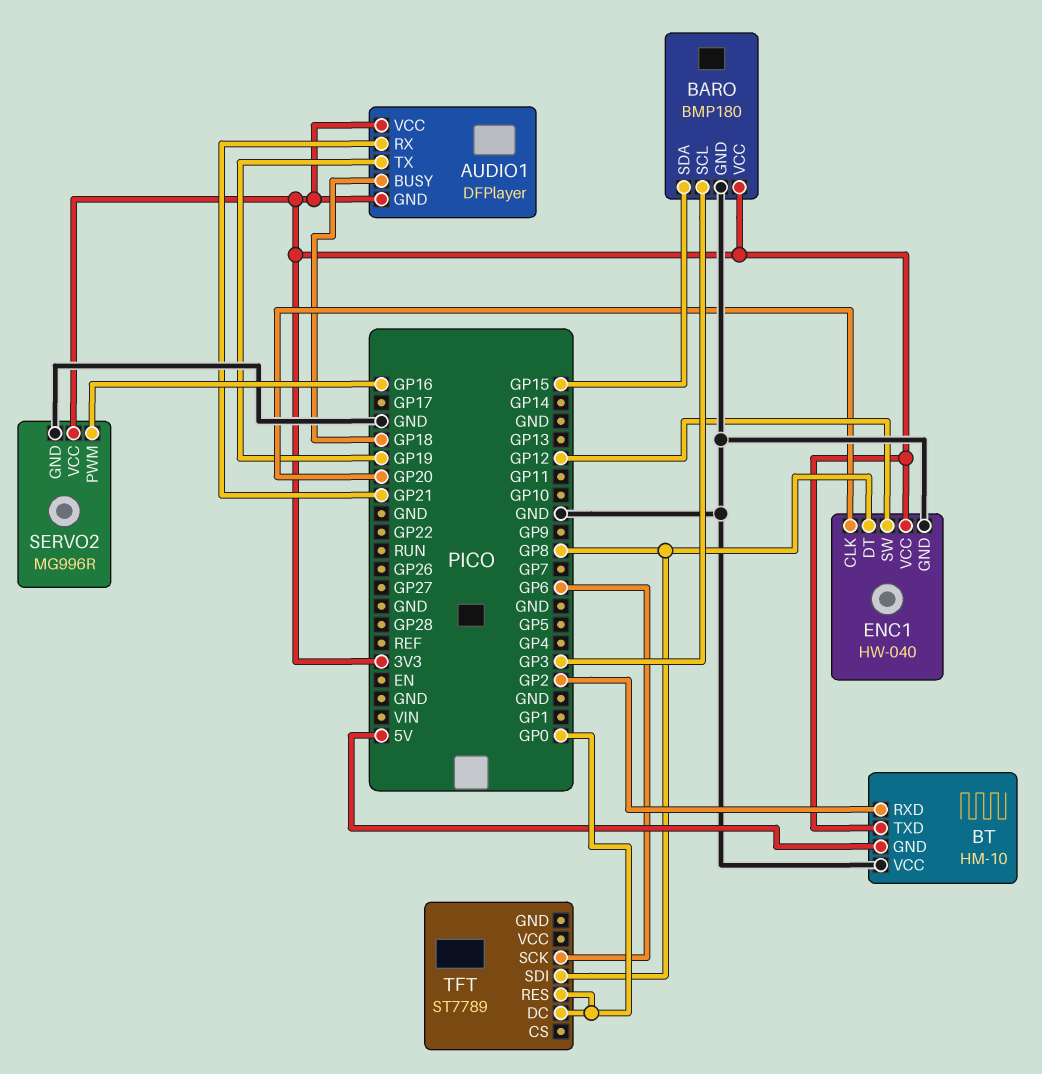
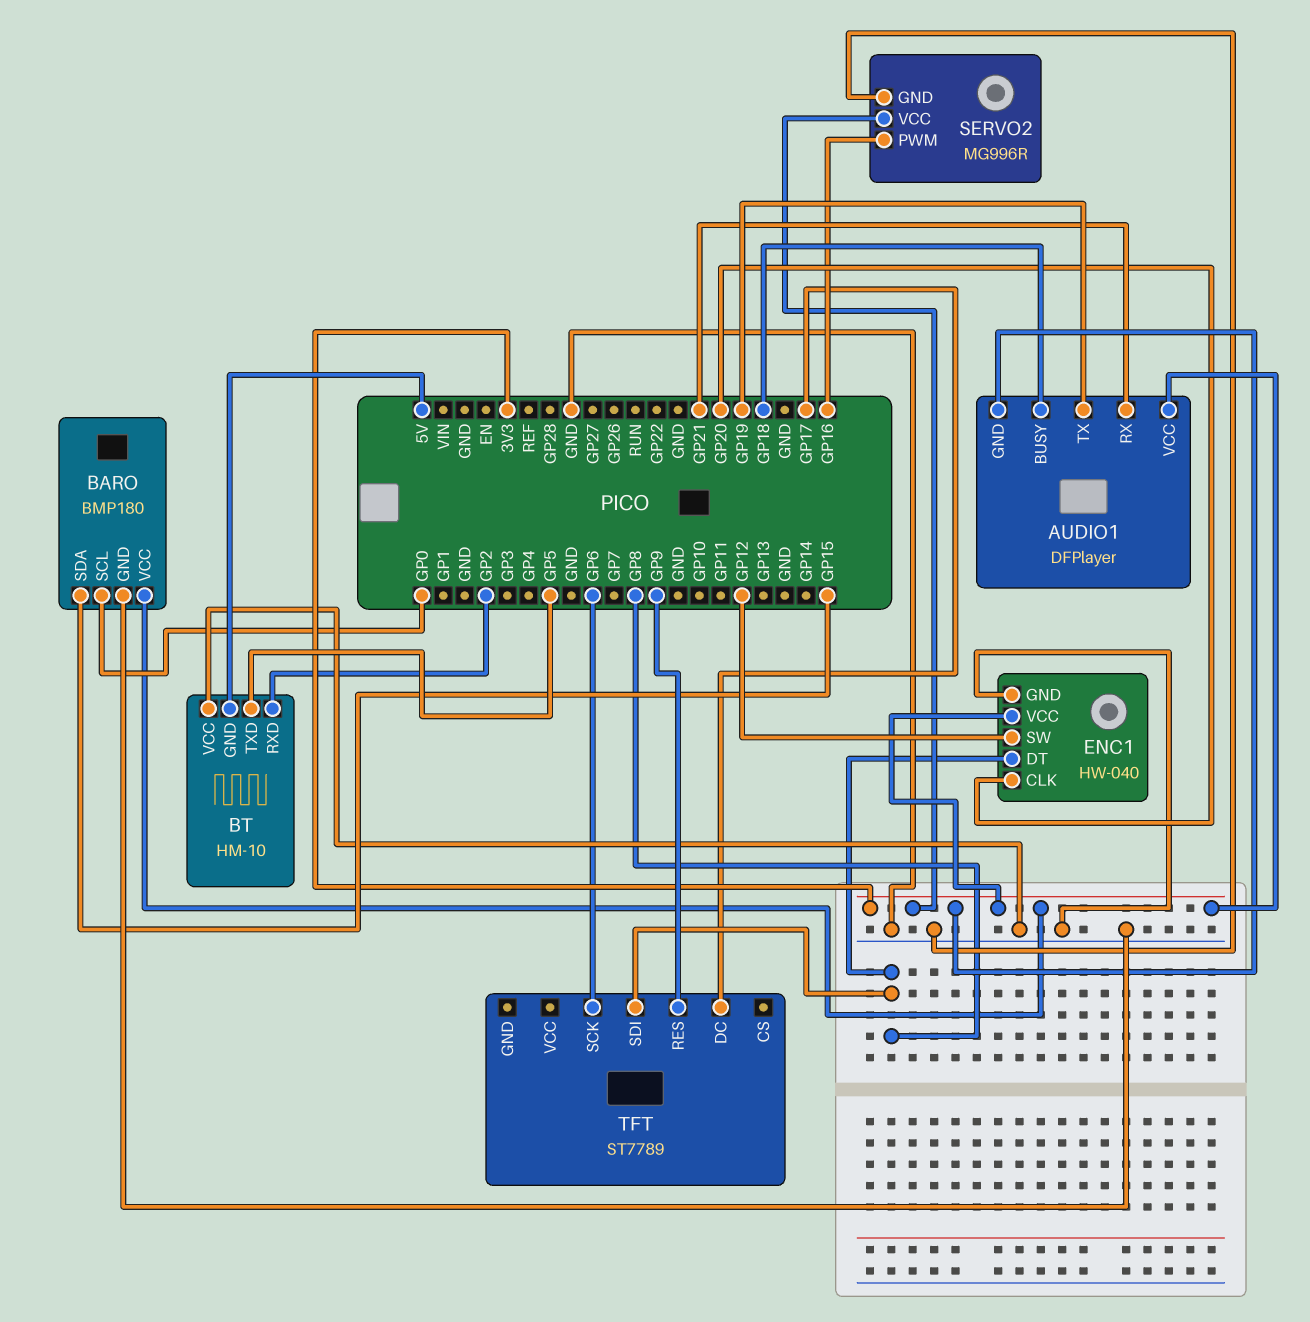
BARO pin SCL: GP3 -> GP0
BT pin TXD: 3V3 -> GP5
TFT pin DC: GP0 -> GP17
TFT pin RES: GP0 -> GP9

